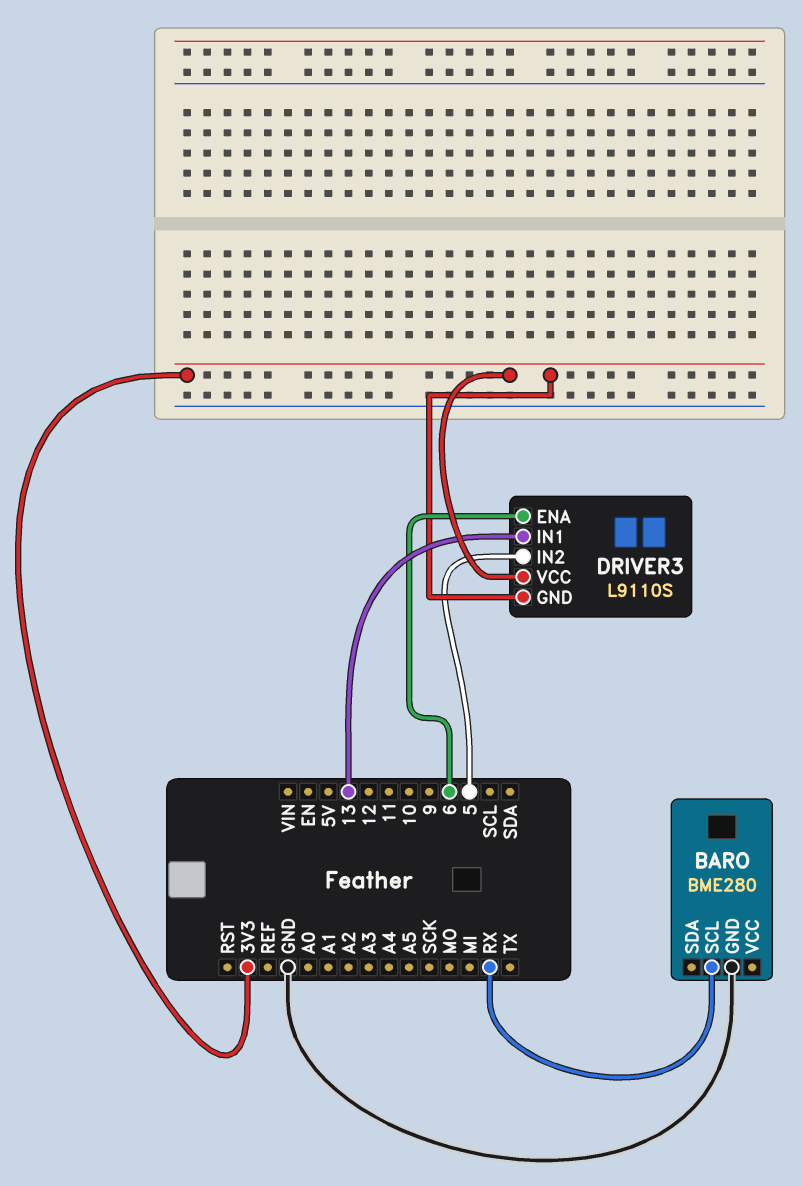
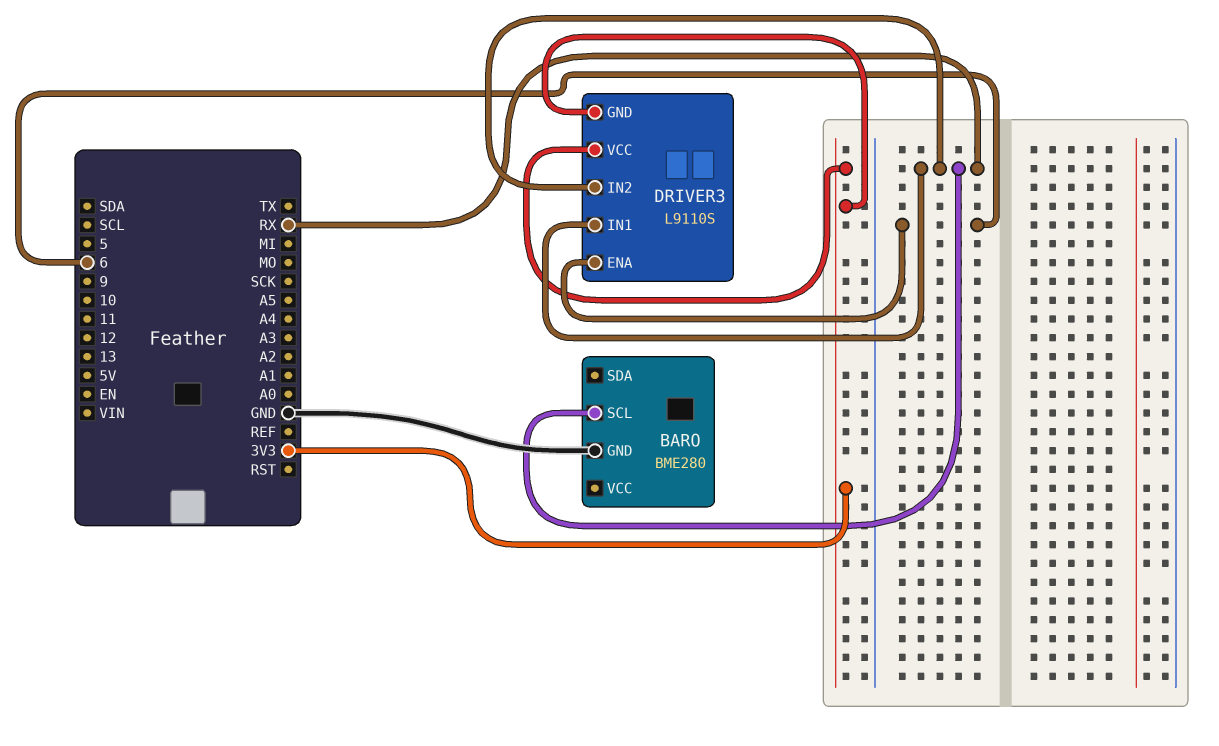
DRIVER3 pin IN1: 13 -> RX
DRIVER3 pin IN2: 5 -> RX

